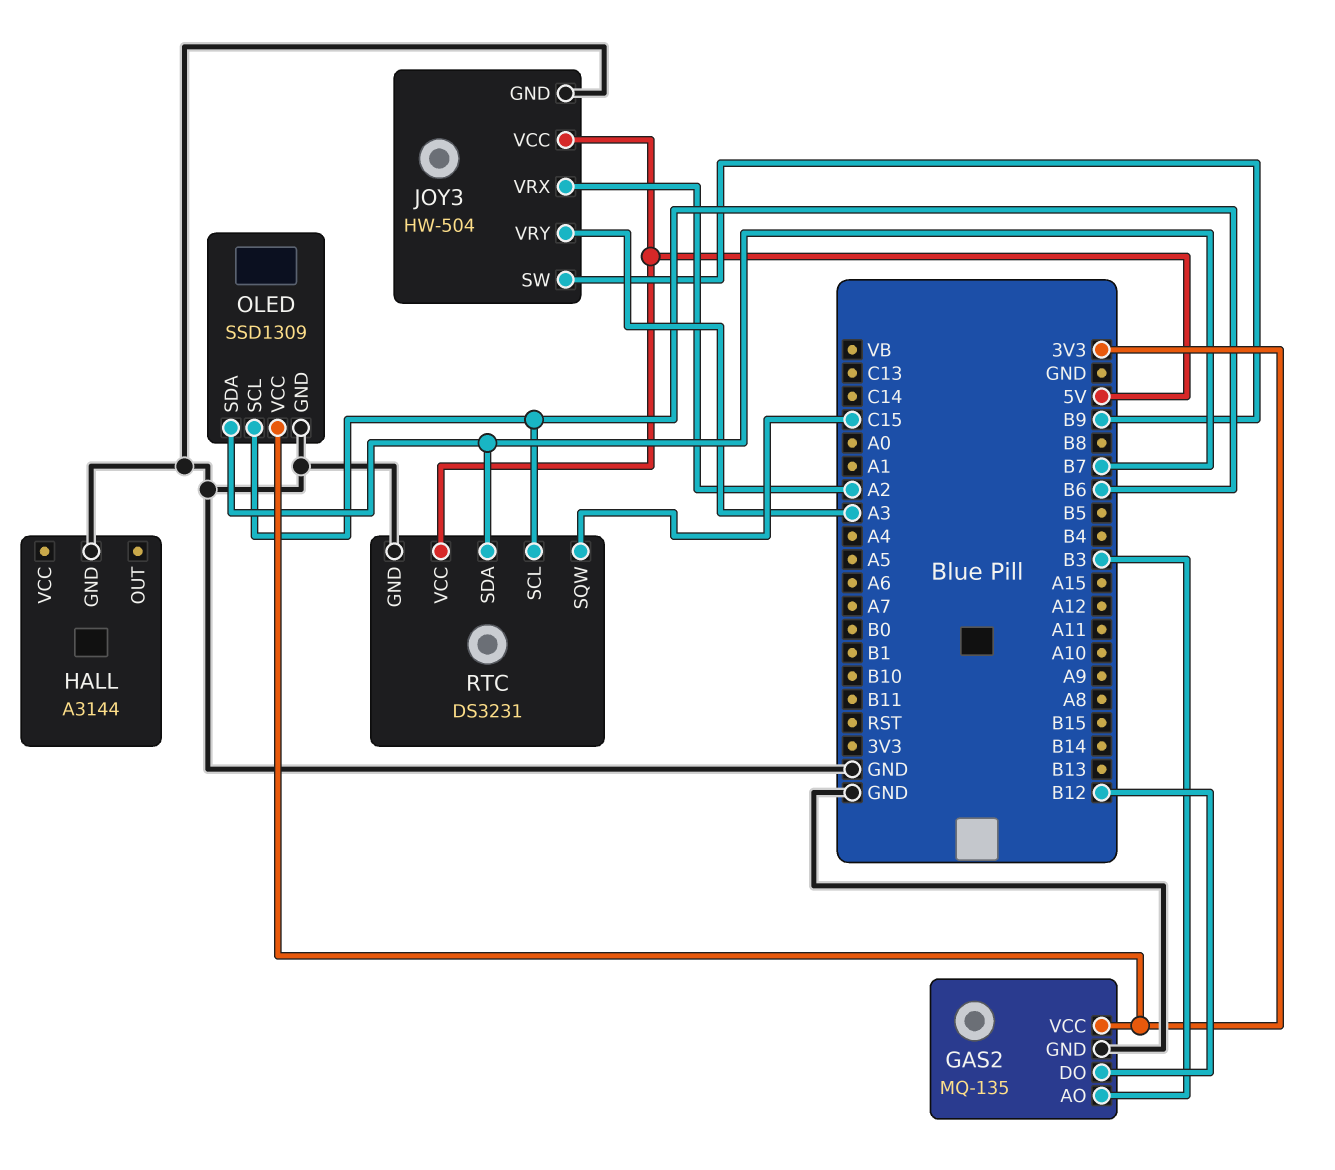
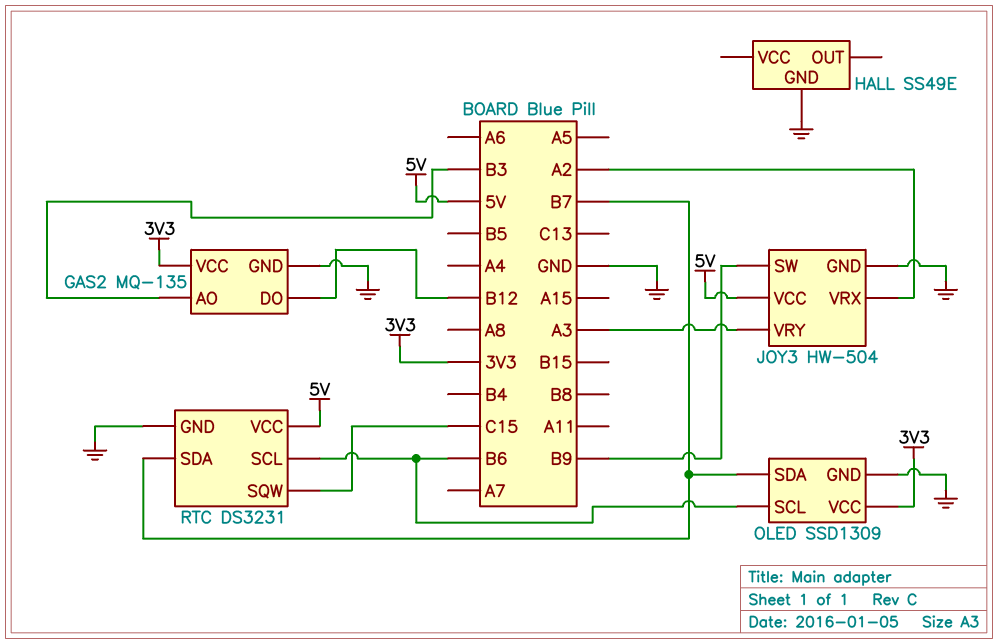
HALL: A3144 -> SS49E

